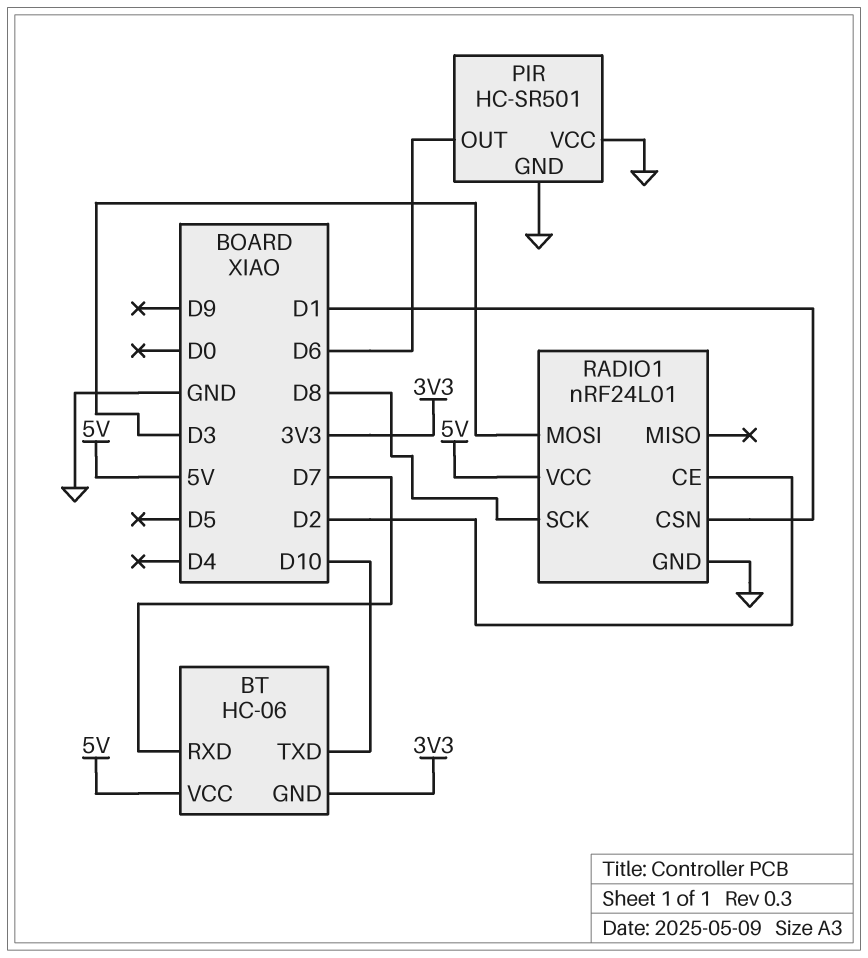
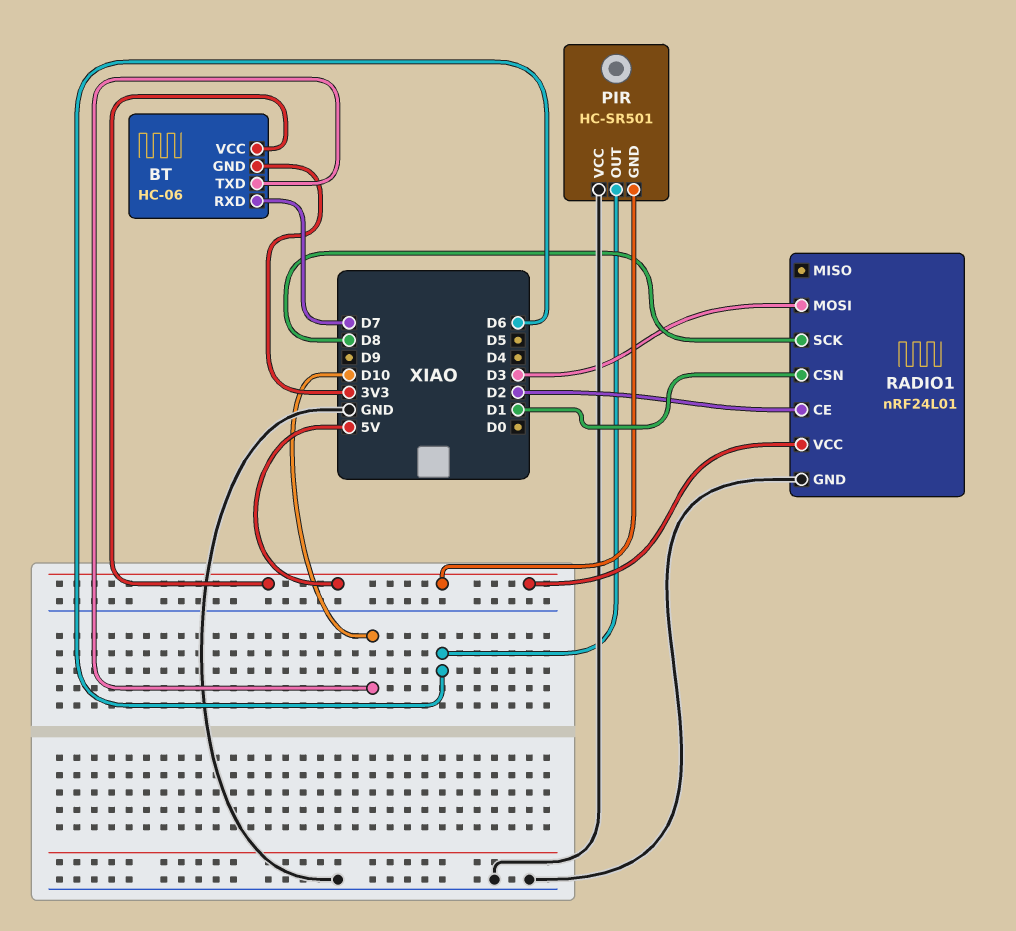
PIR pin GND: GND -> 5V

